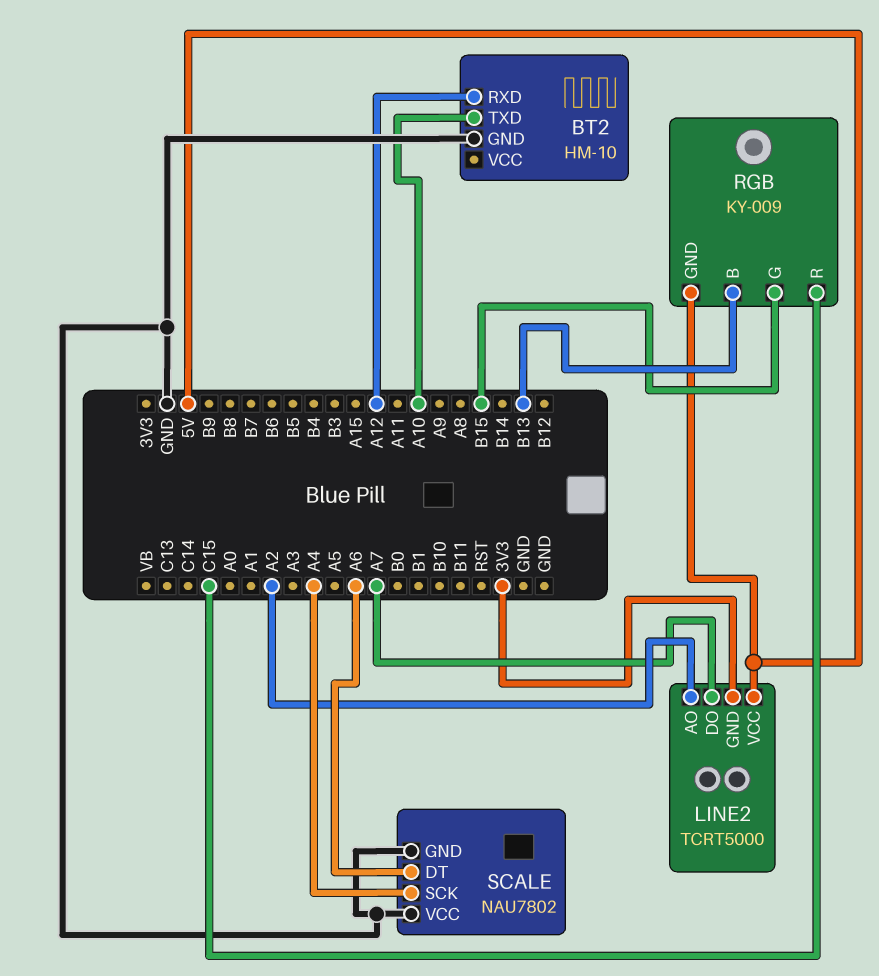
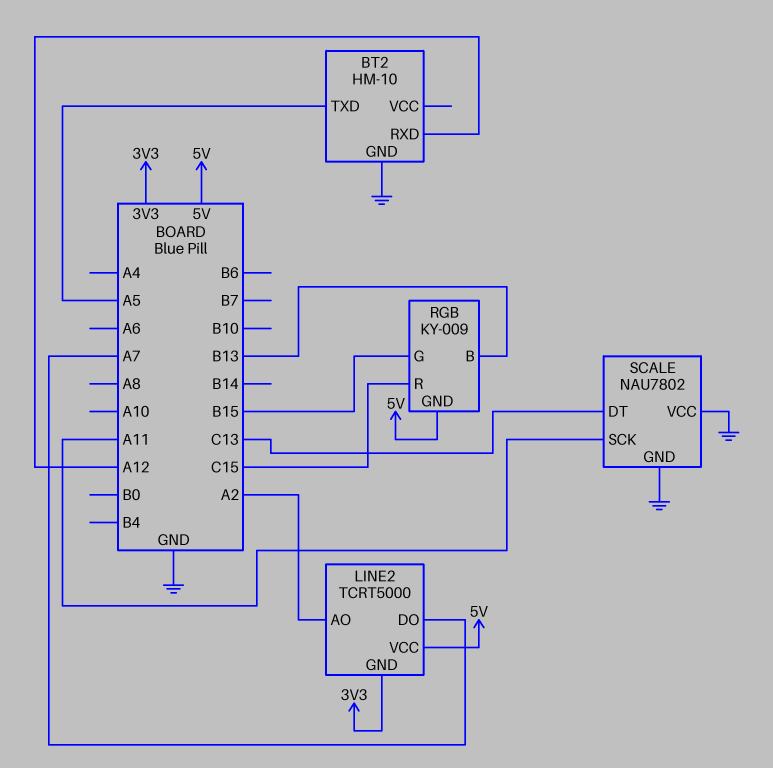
BT2 pin TXD: A10 -> A5
SCALE pin DT: A6 -> C13
SCALE pin SCK: A4 -> A11

